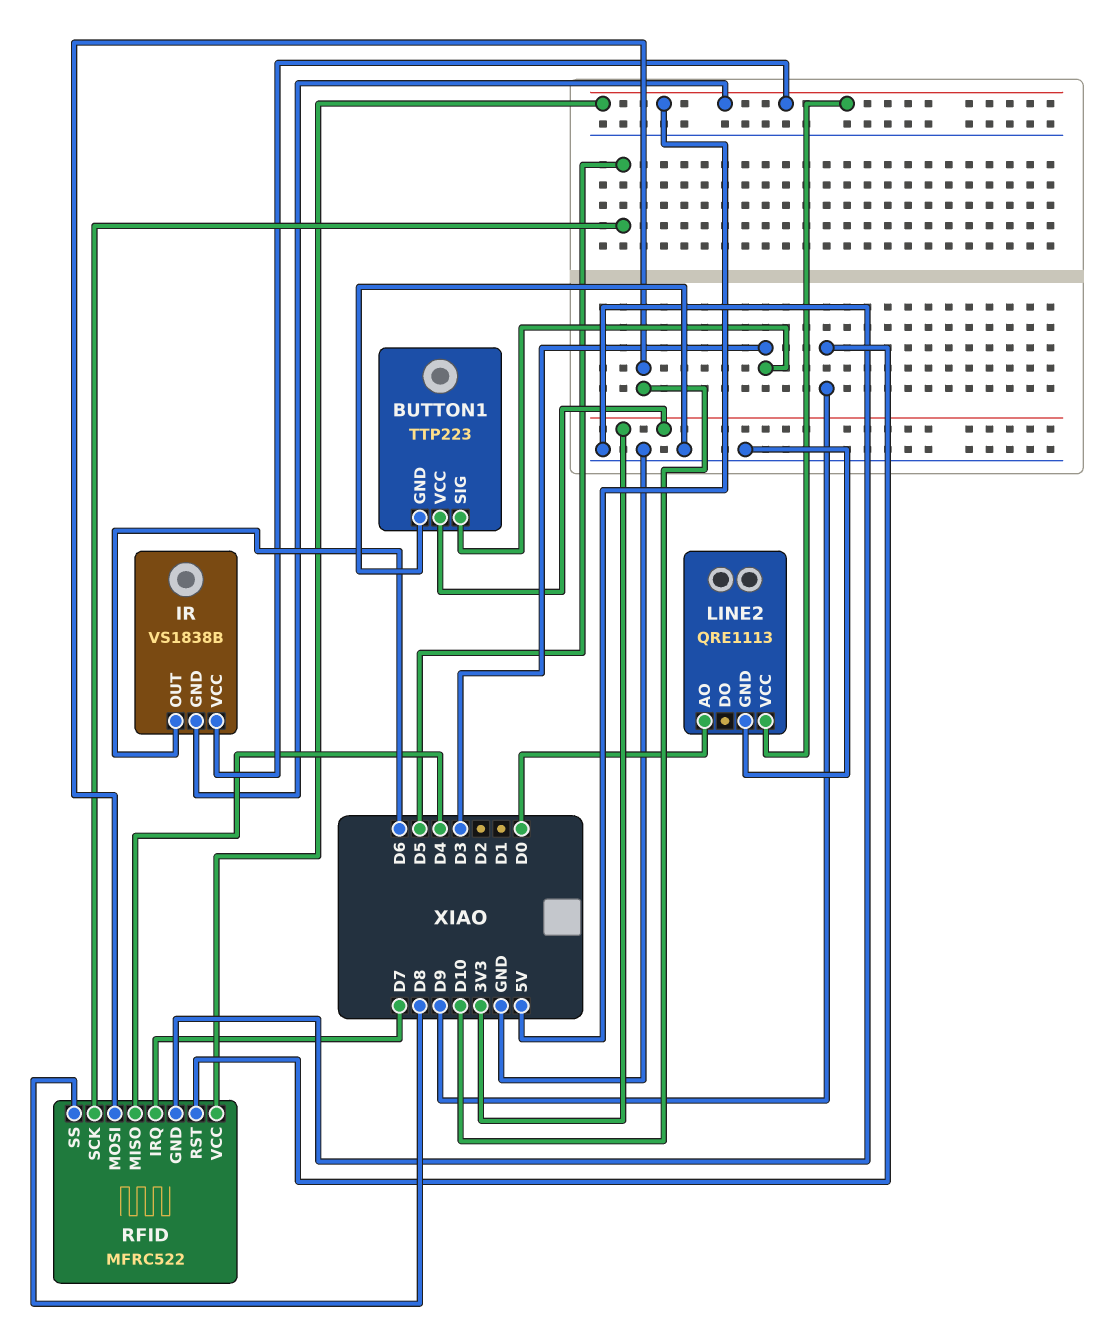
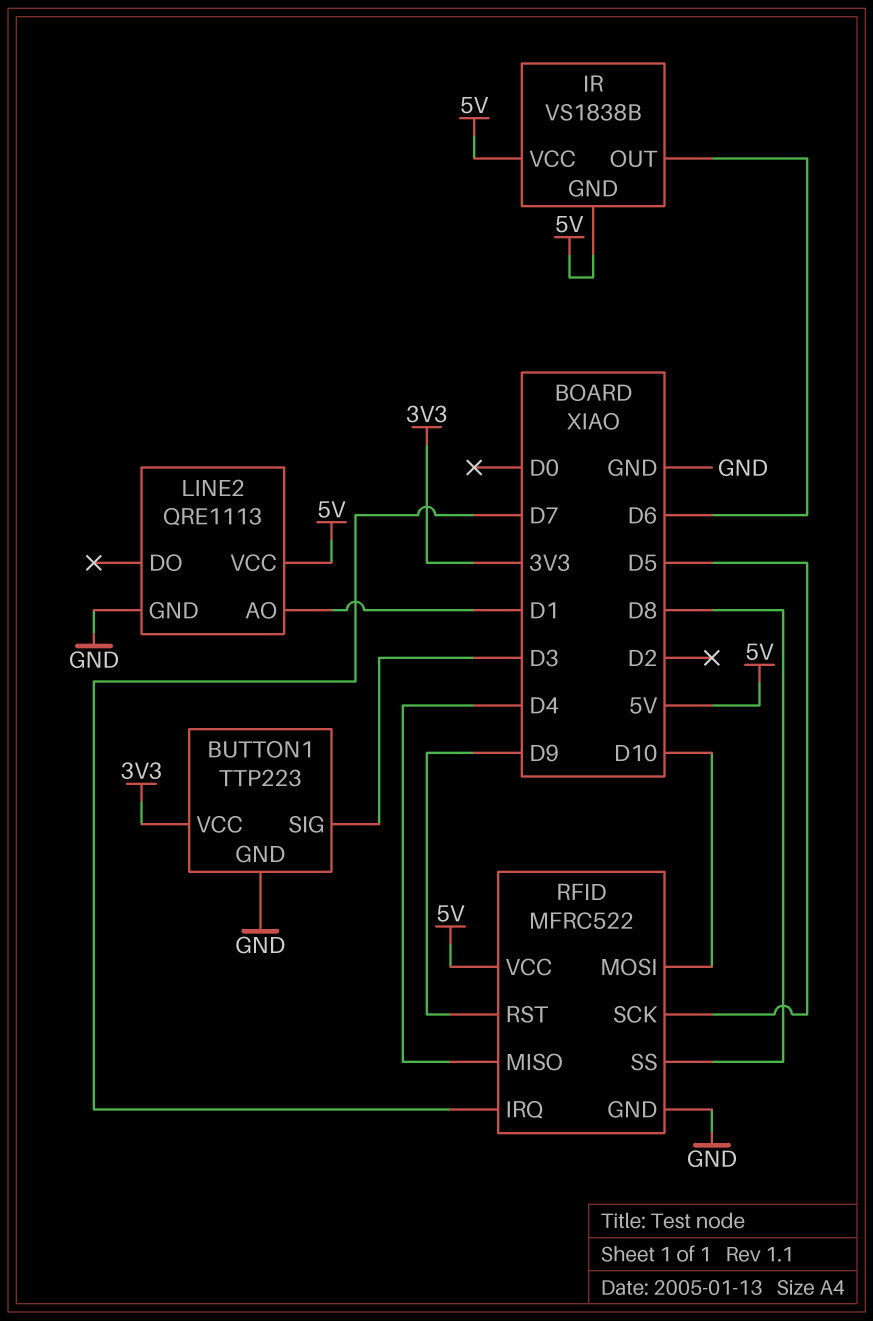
LINE2 pin AO: D0 -> D1

